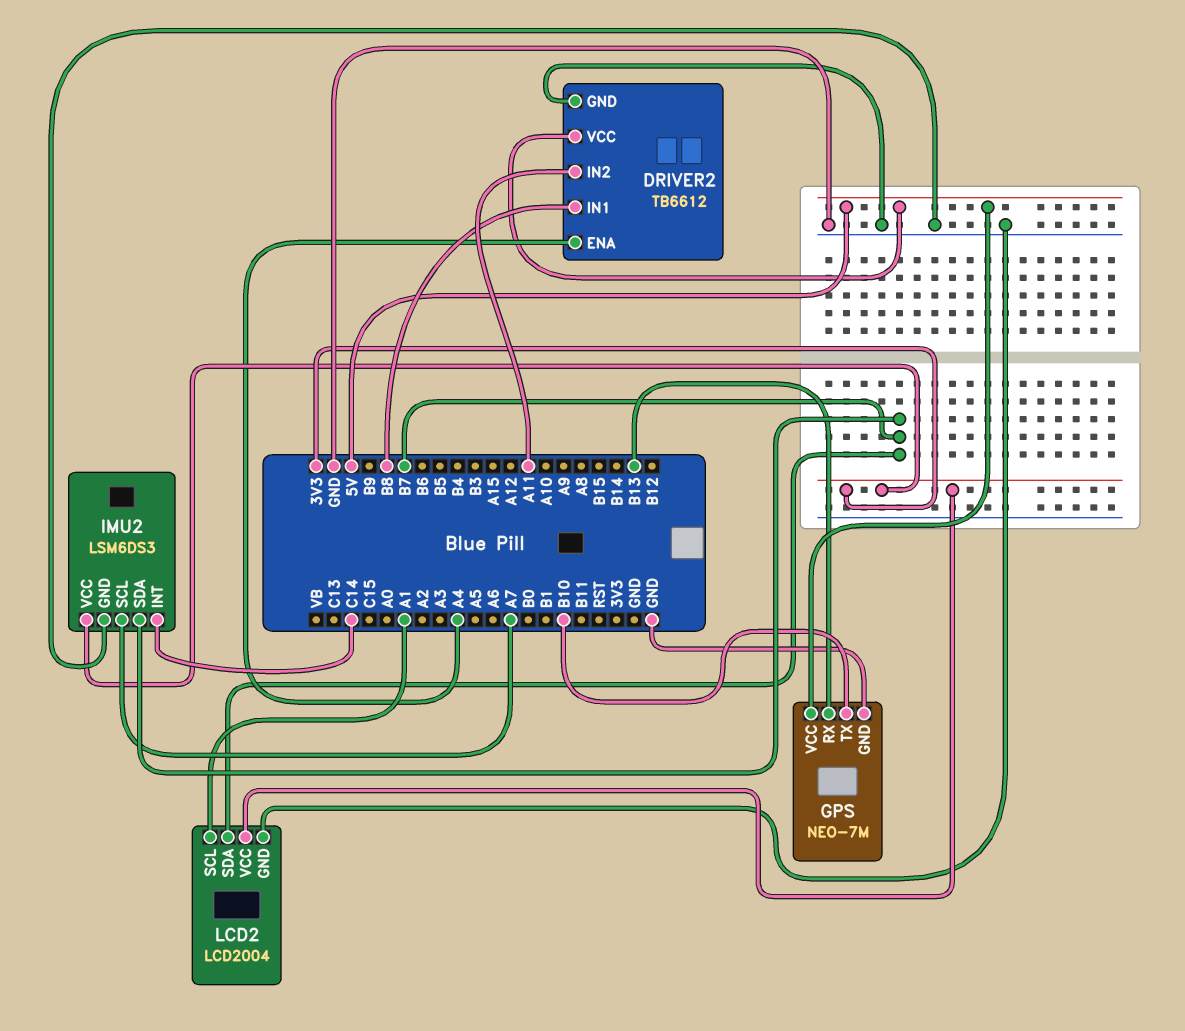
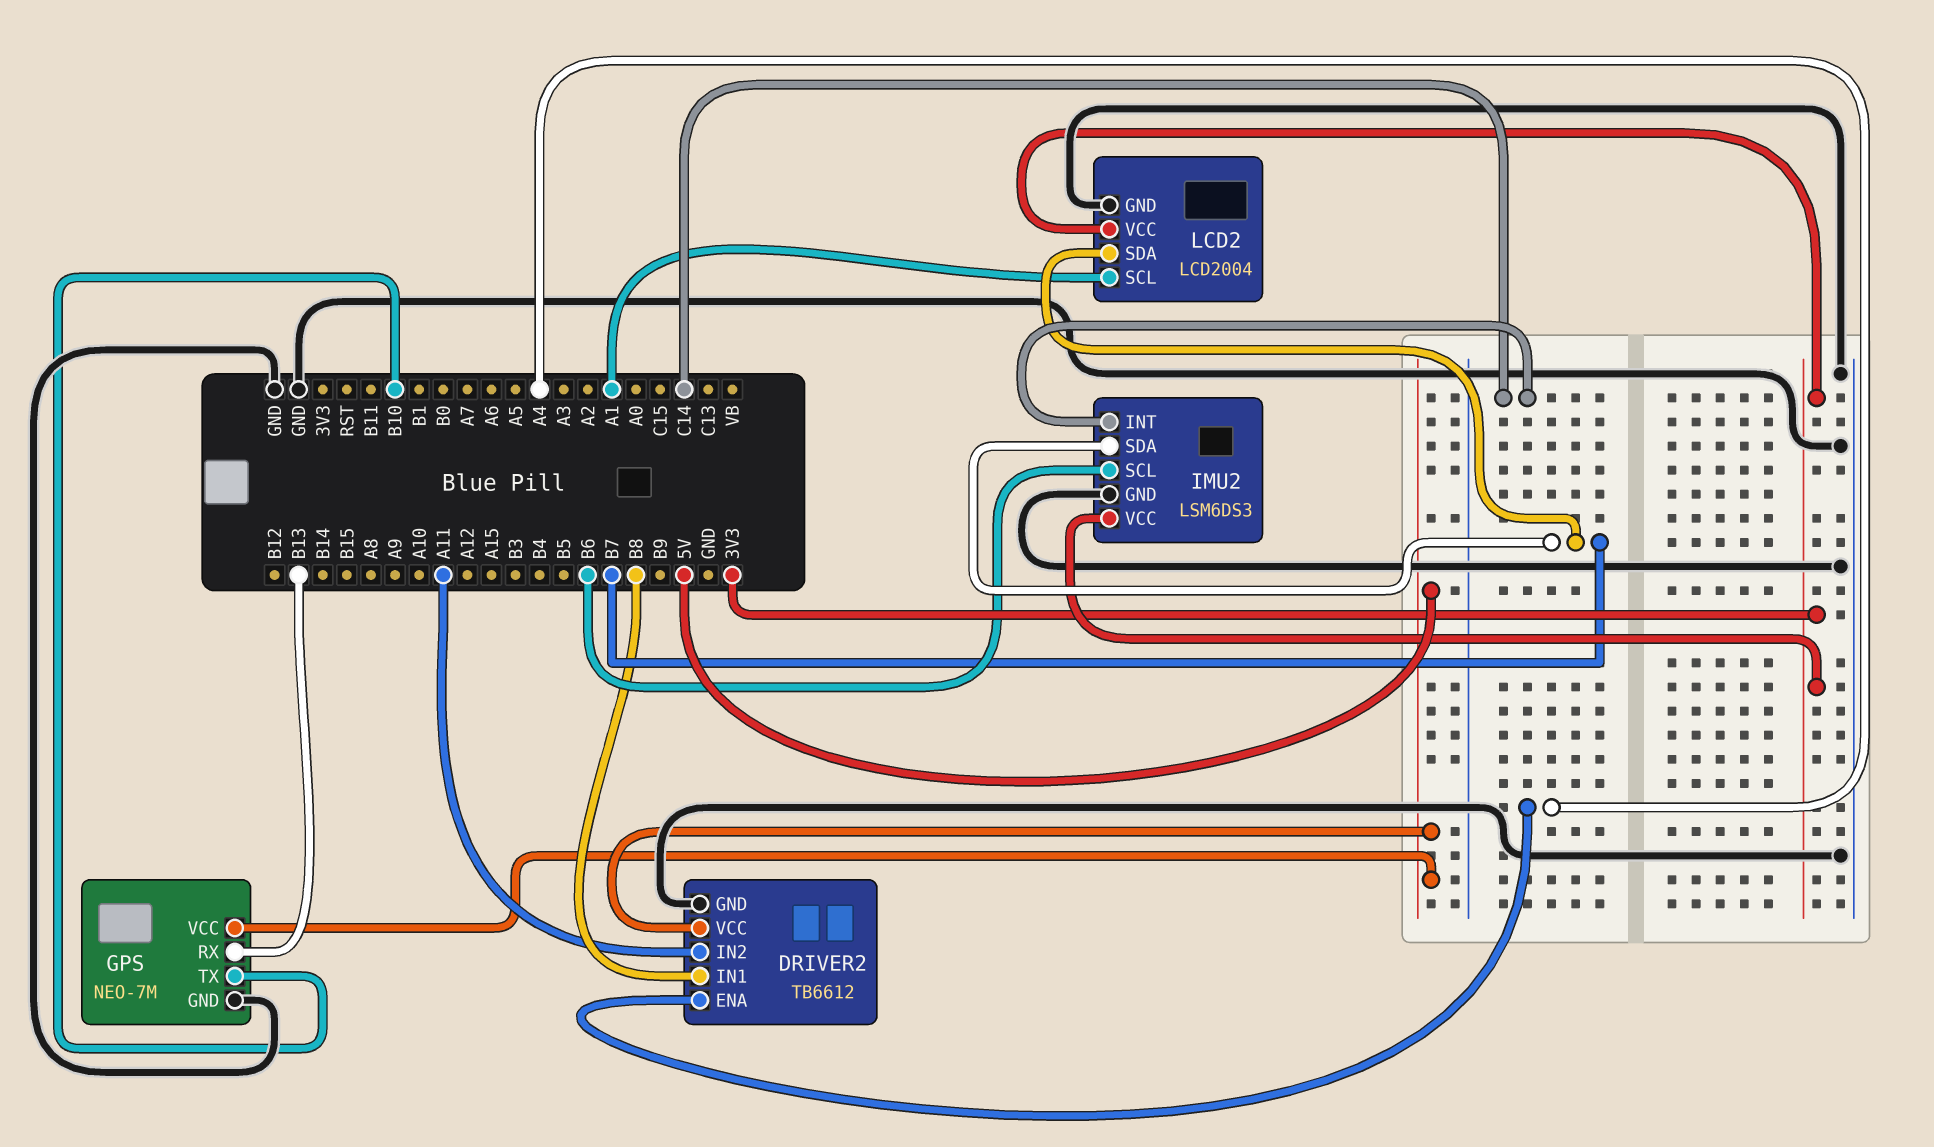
IMU2 pin SCL: A7 -> B6

